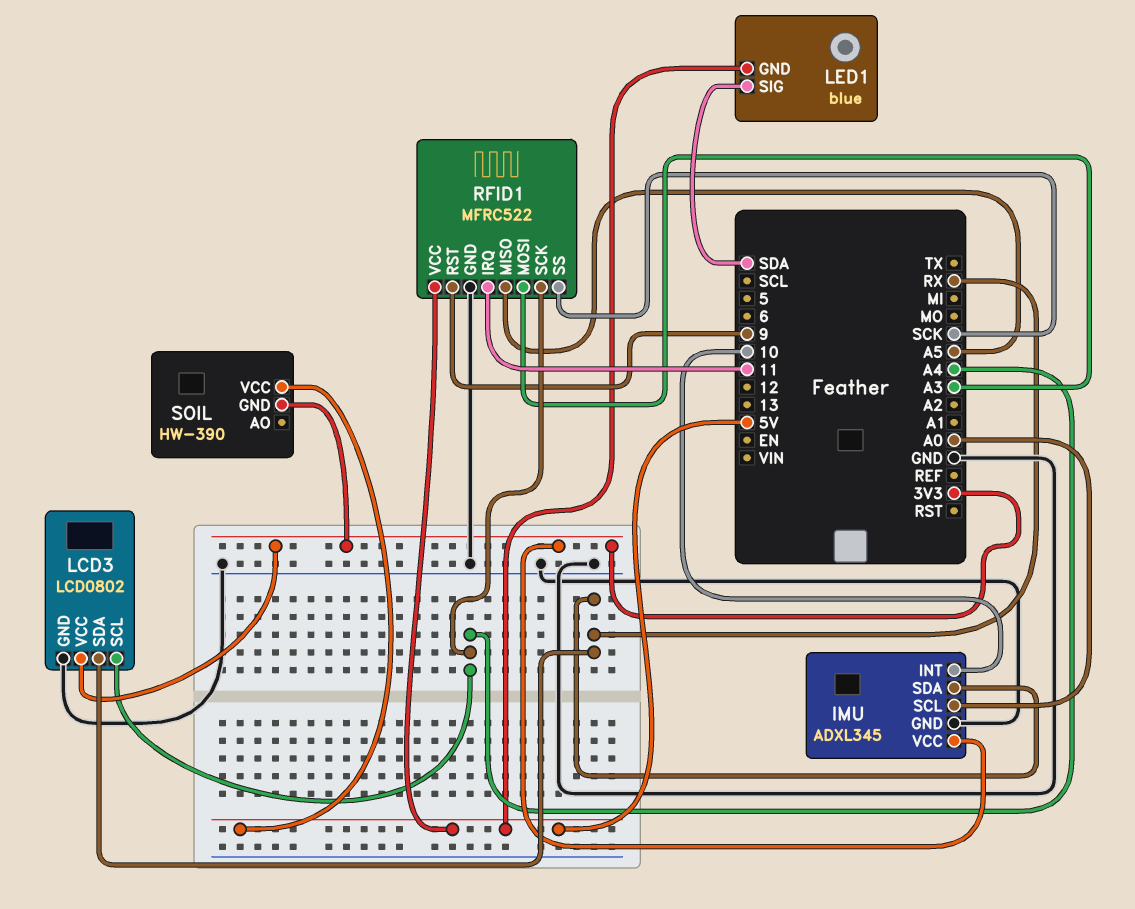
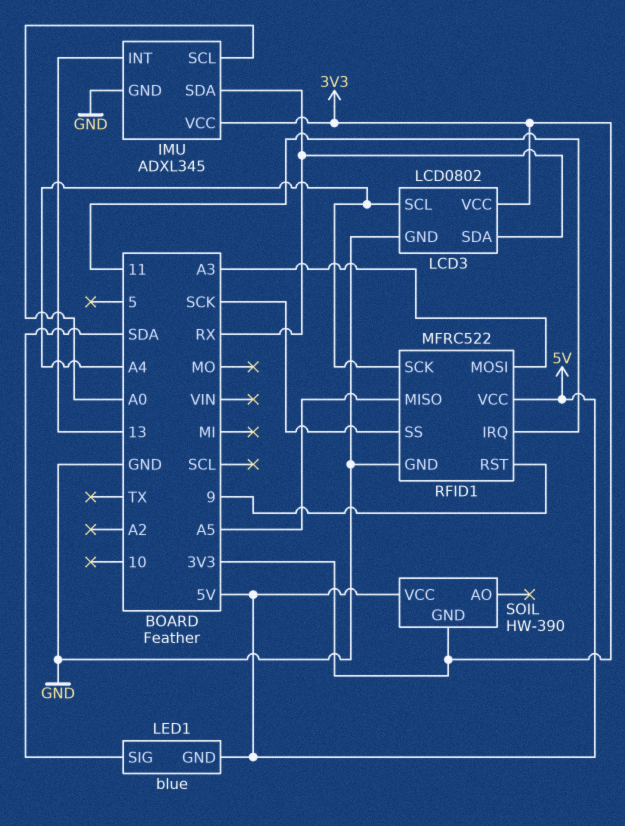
IMU pin INT: 10 -> 13

